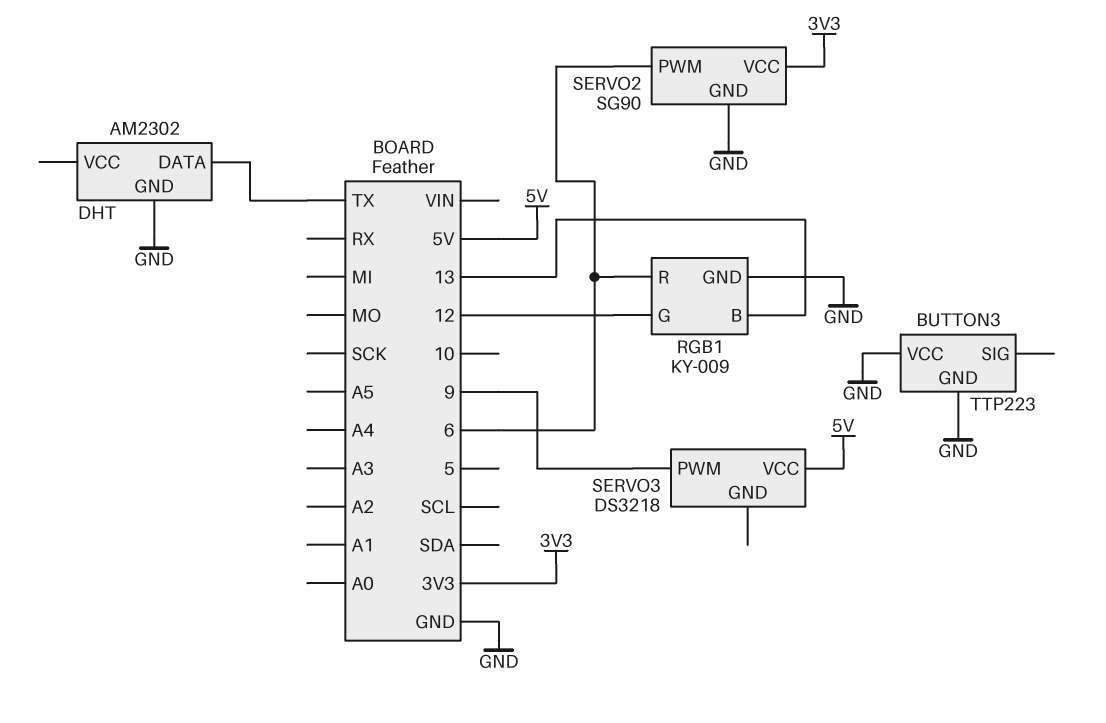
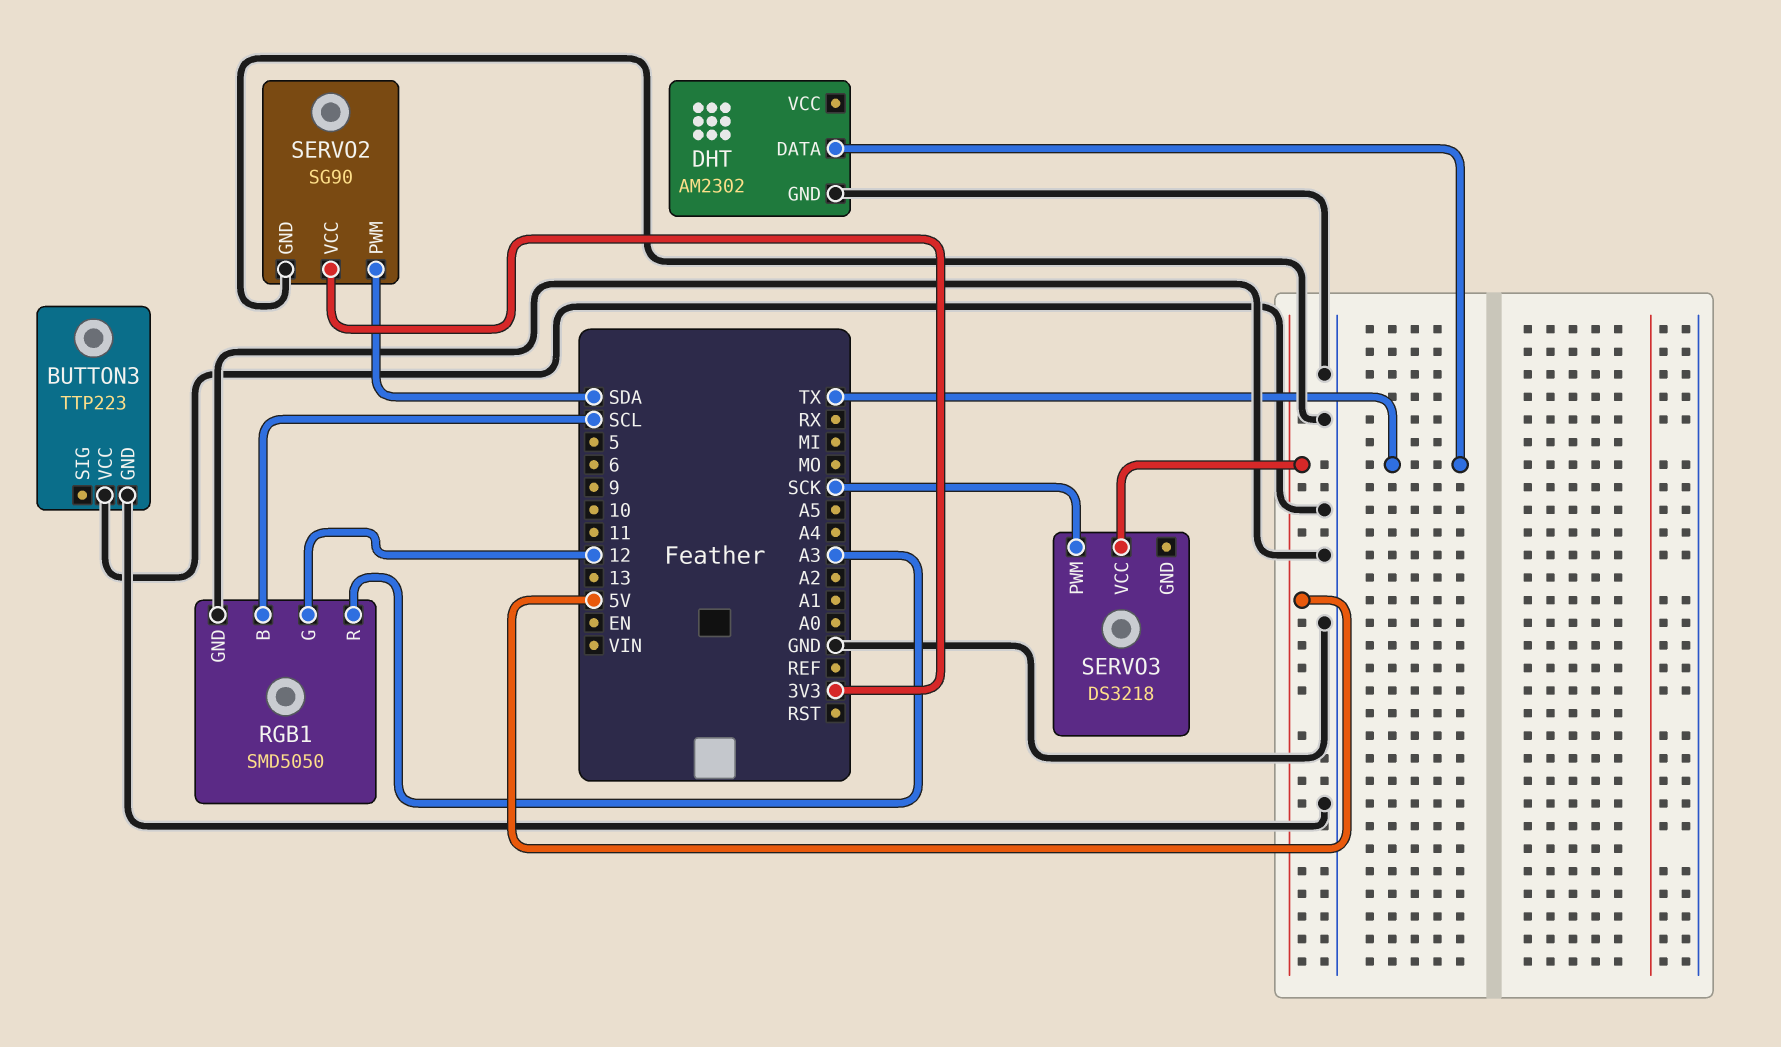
RGB1: KY-009 -> SMD5050
RGB1 pin B: 13 -> SCL
RGB1 pin R: 6 -> A3
SERVO2 pin PWM: 6 -> SDA
SERVO3 pin PWM: 9 -> SCK

